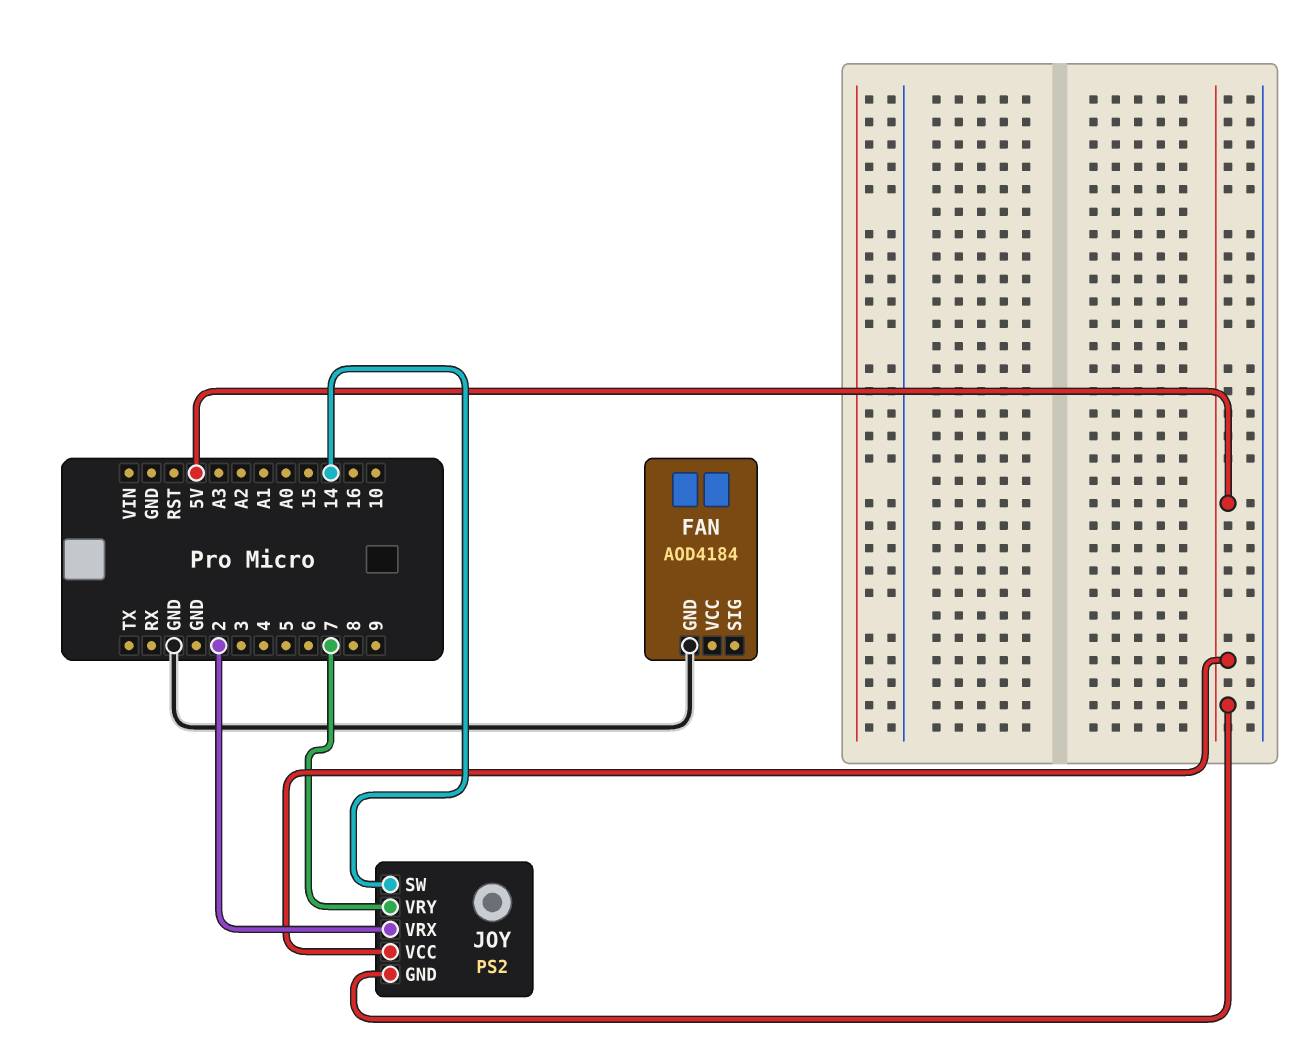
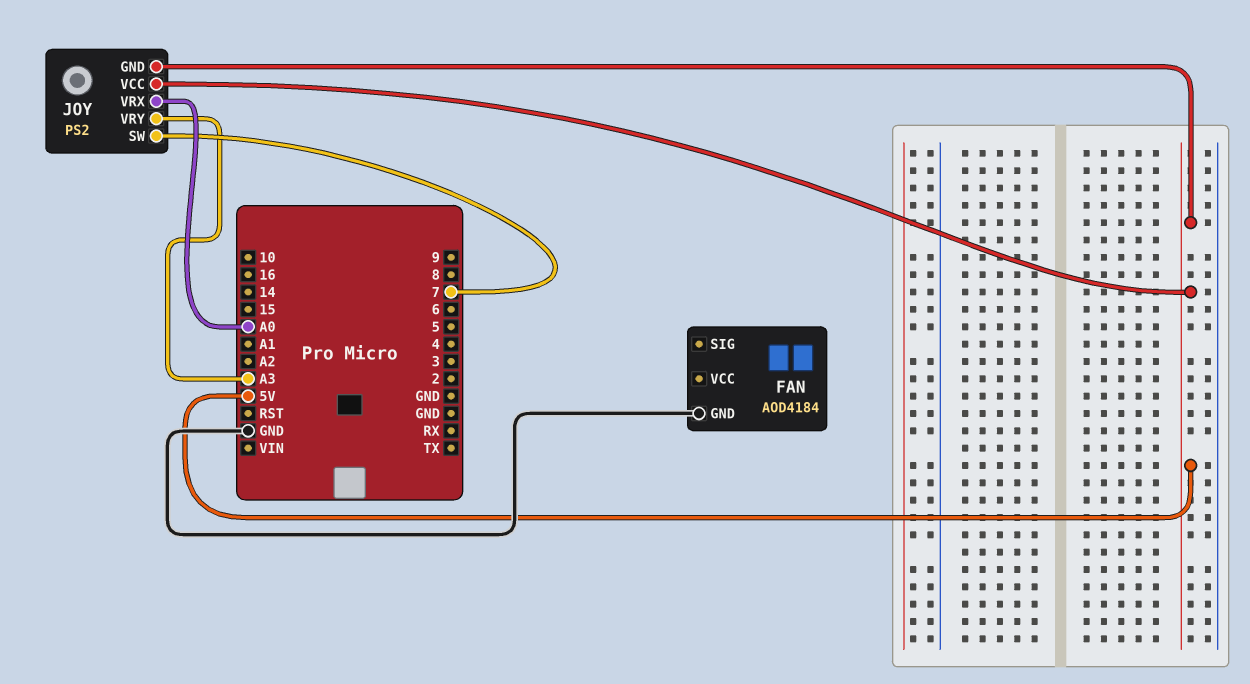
JOY pin SW: 14 -> 7
JOY pin VRX: 2 -> A0
JOY pin VRY: 7 -> A3

